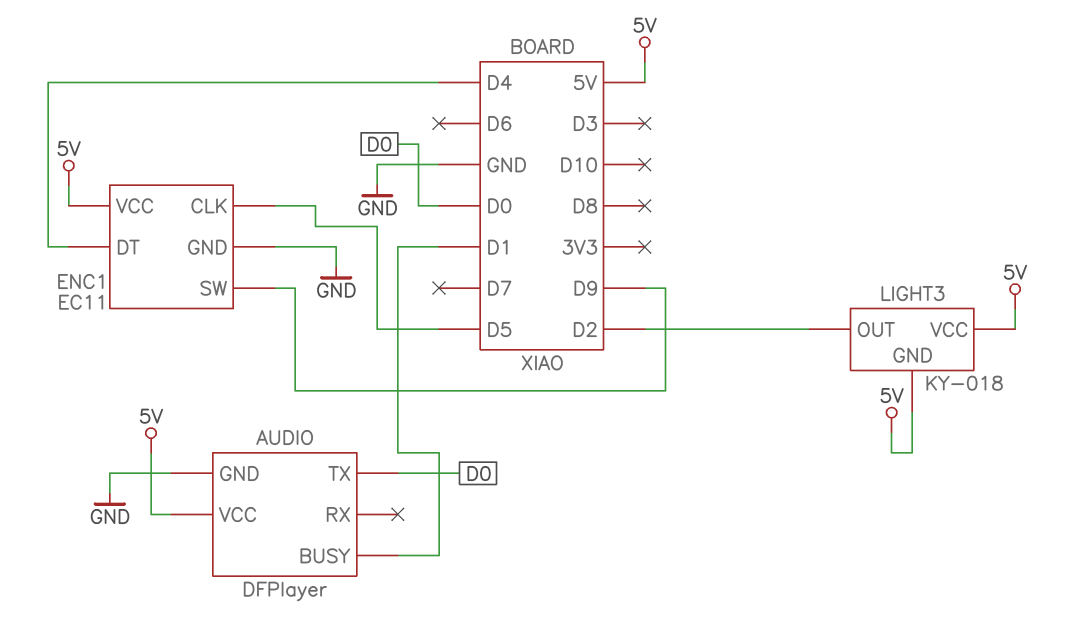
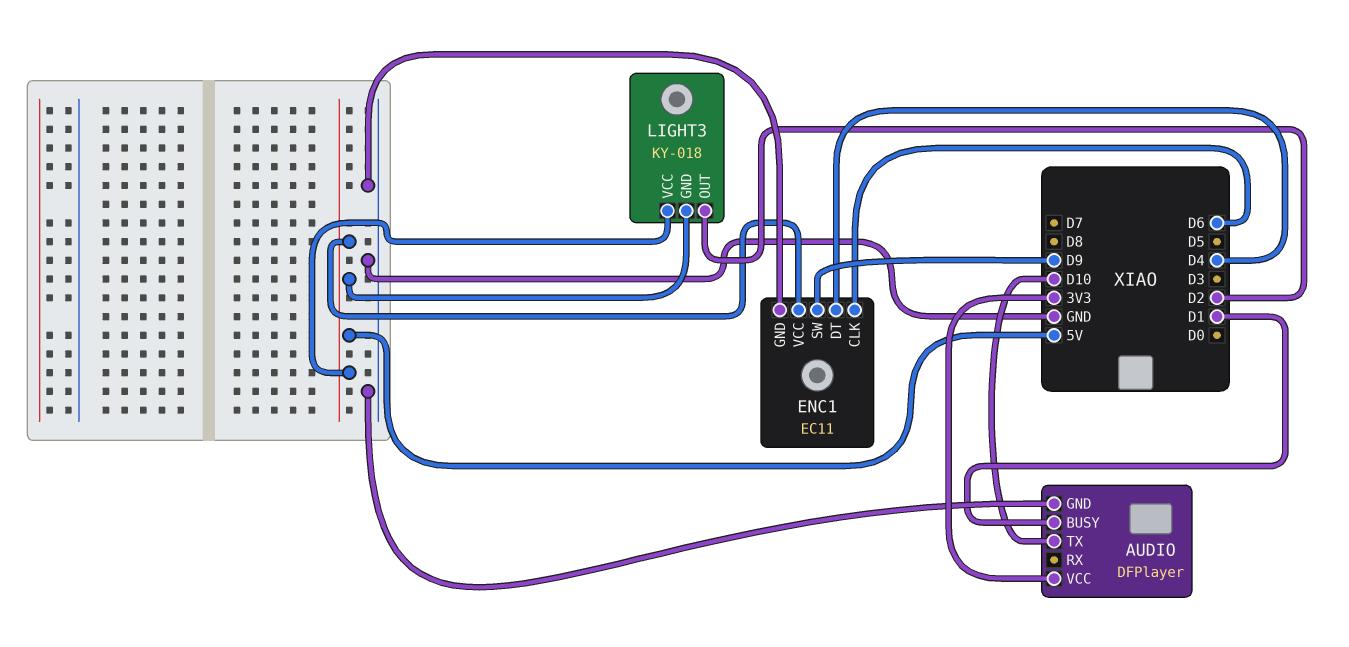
AUDIO pin TX: D0 -> D10
AUDIO pin VCC: 5V -> 3V3
ENC1 pin CLK: D5 -> D6

